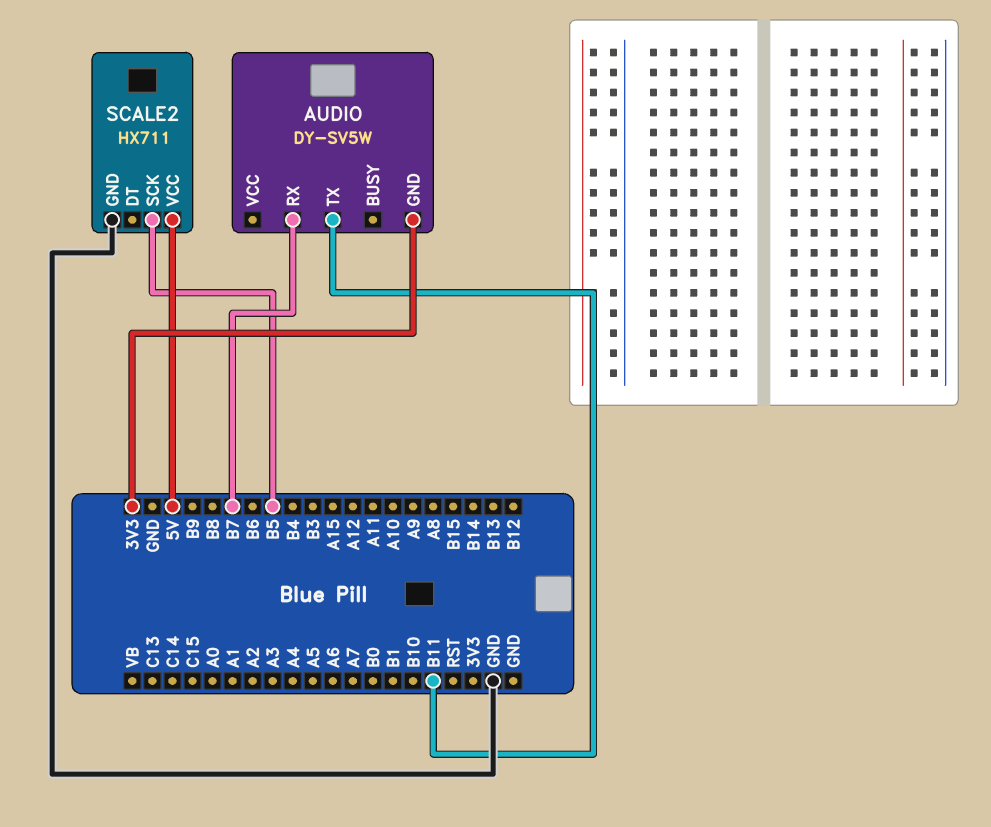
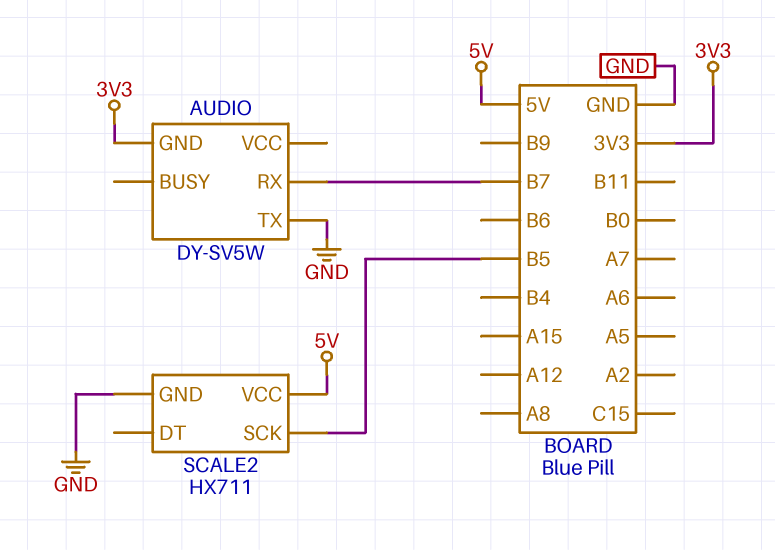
AUDIO pin TX: B11 -> GND

